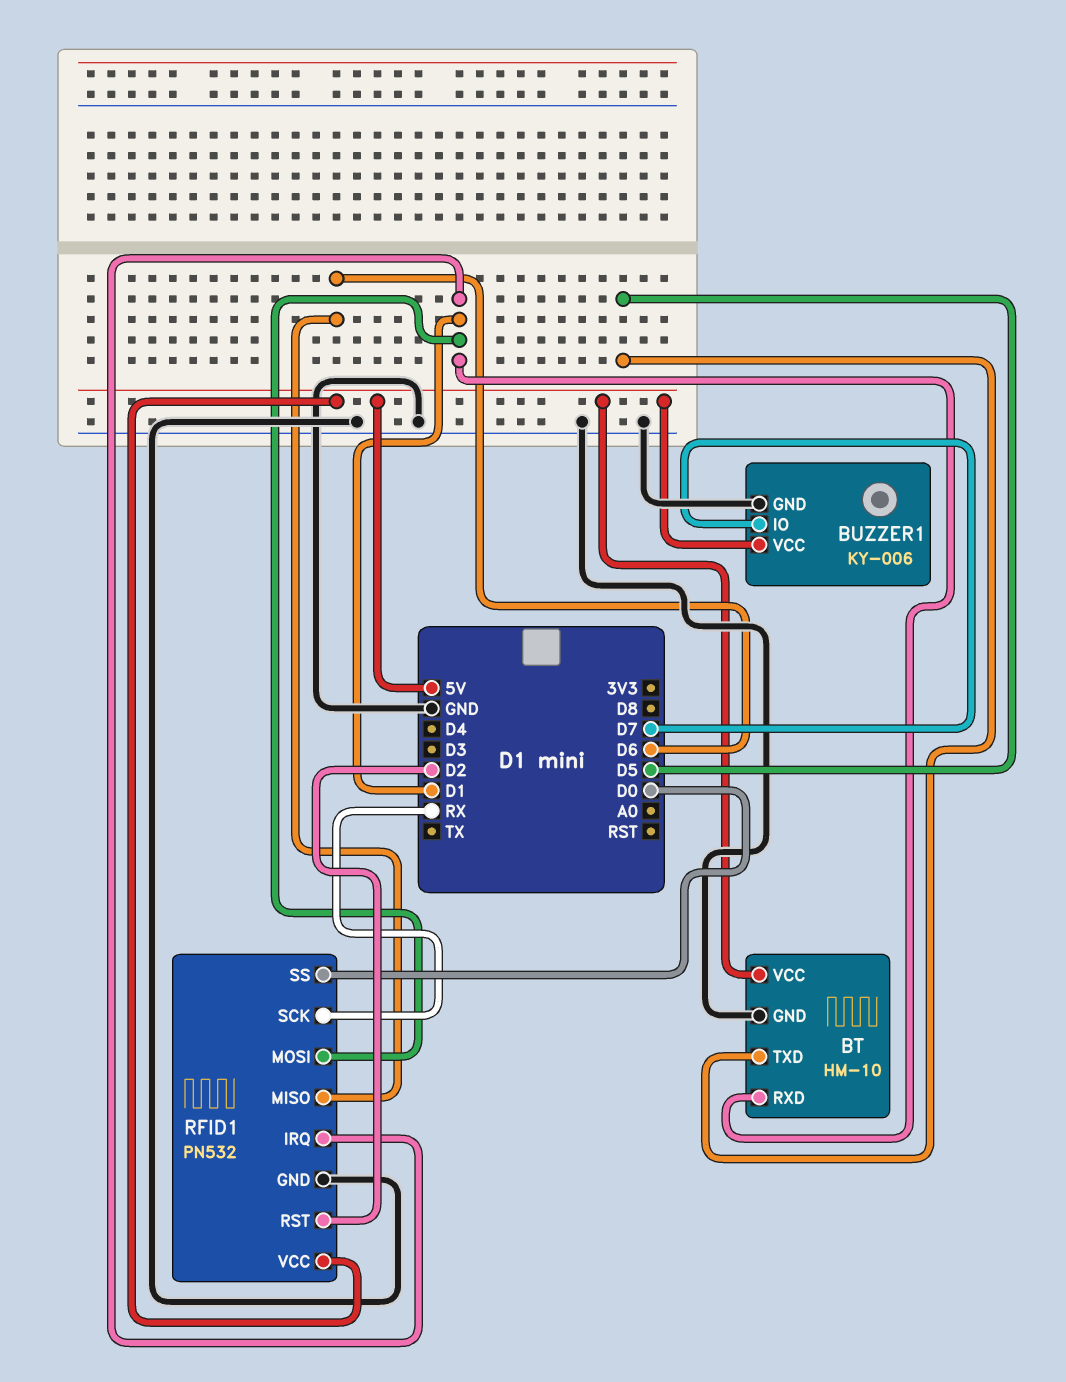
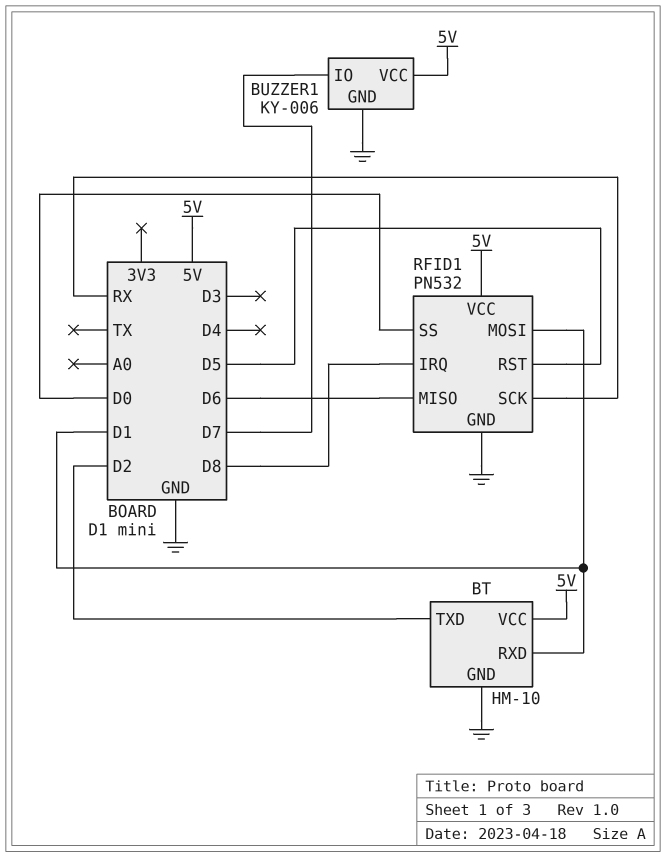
BT pin TXD: D5 -> D2
RFID1 pin IRQ: D1 -> D8
RFID1 pin RST: D2 -> D5

